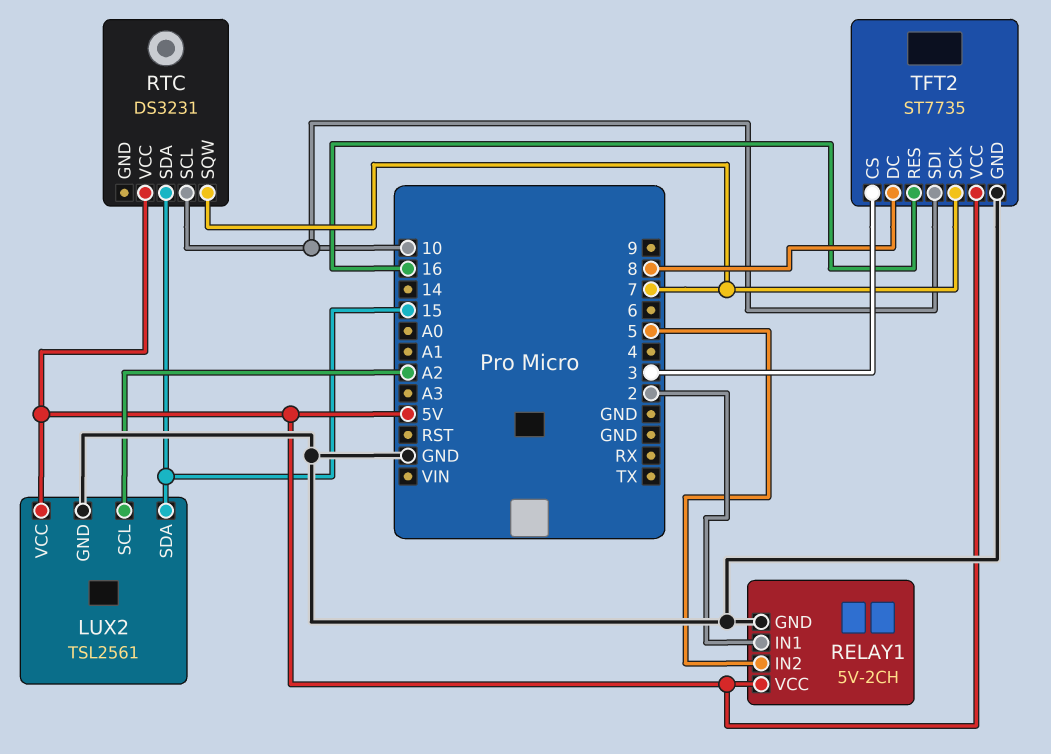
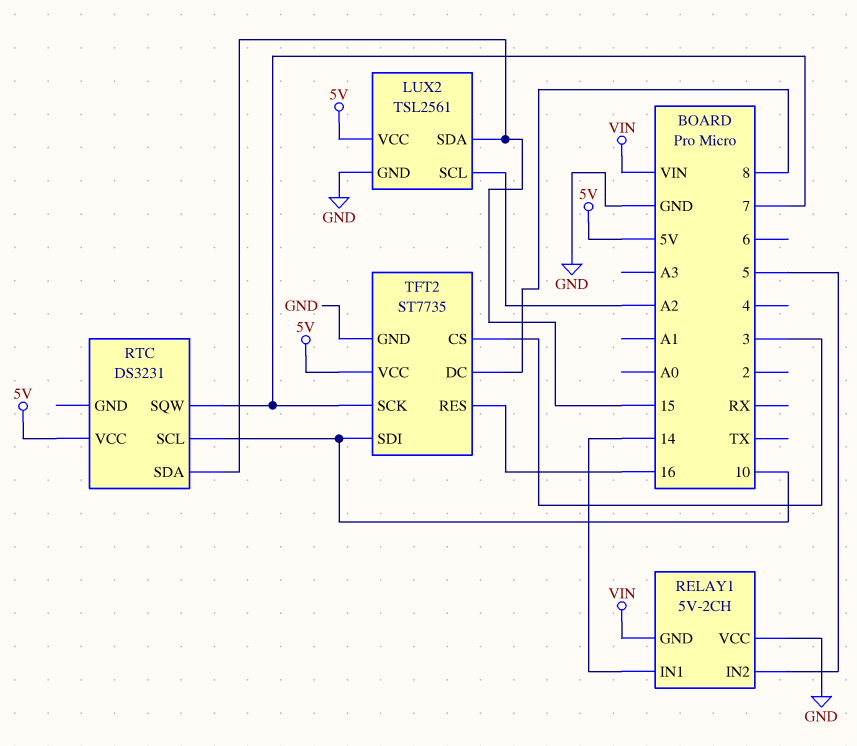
RELAY1 pin GND: GND -> VIN
RELAY1 pin IN1: 2 -> 14
RELAY1 pin VCC: 5V -> GND

